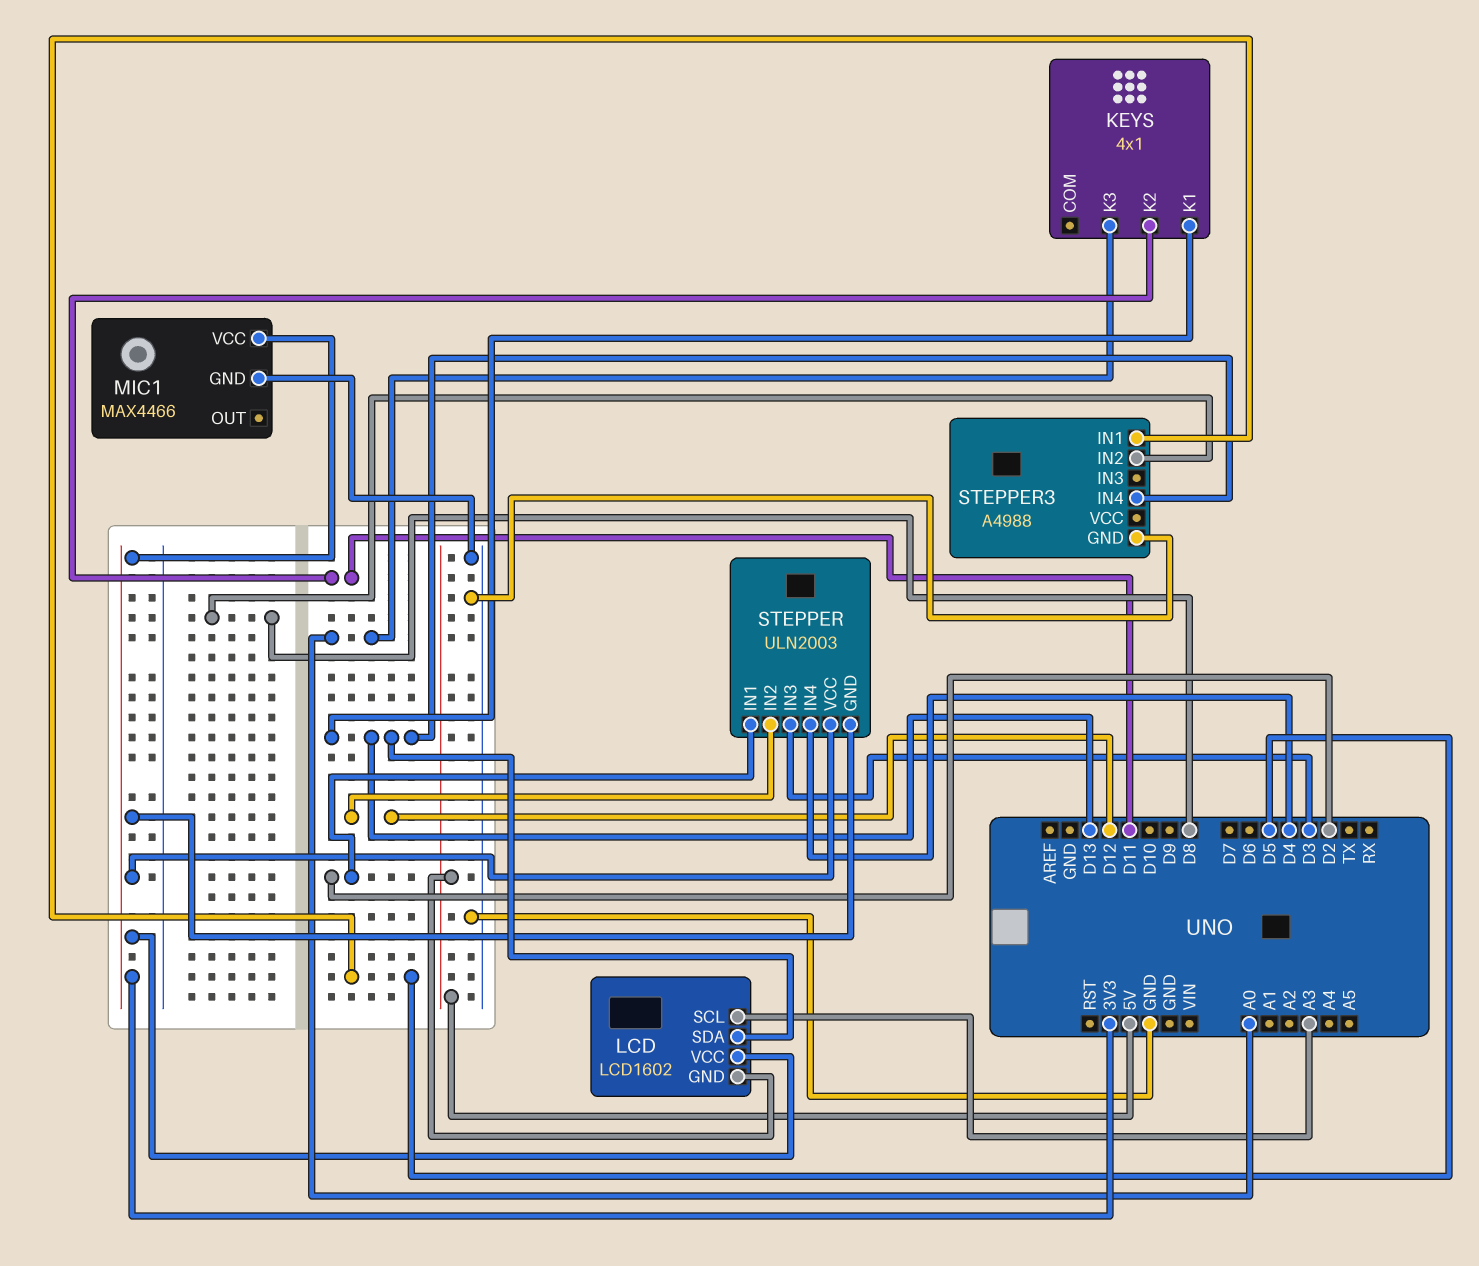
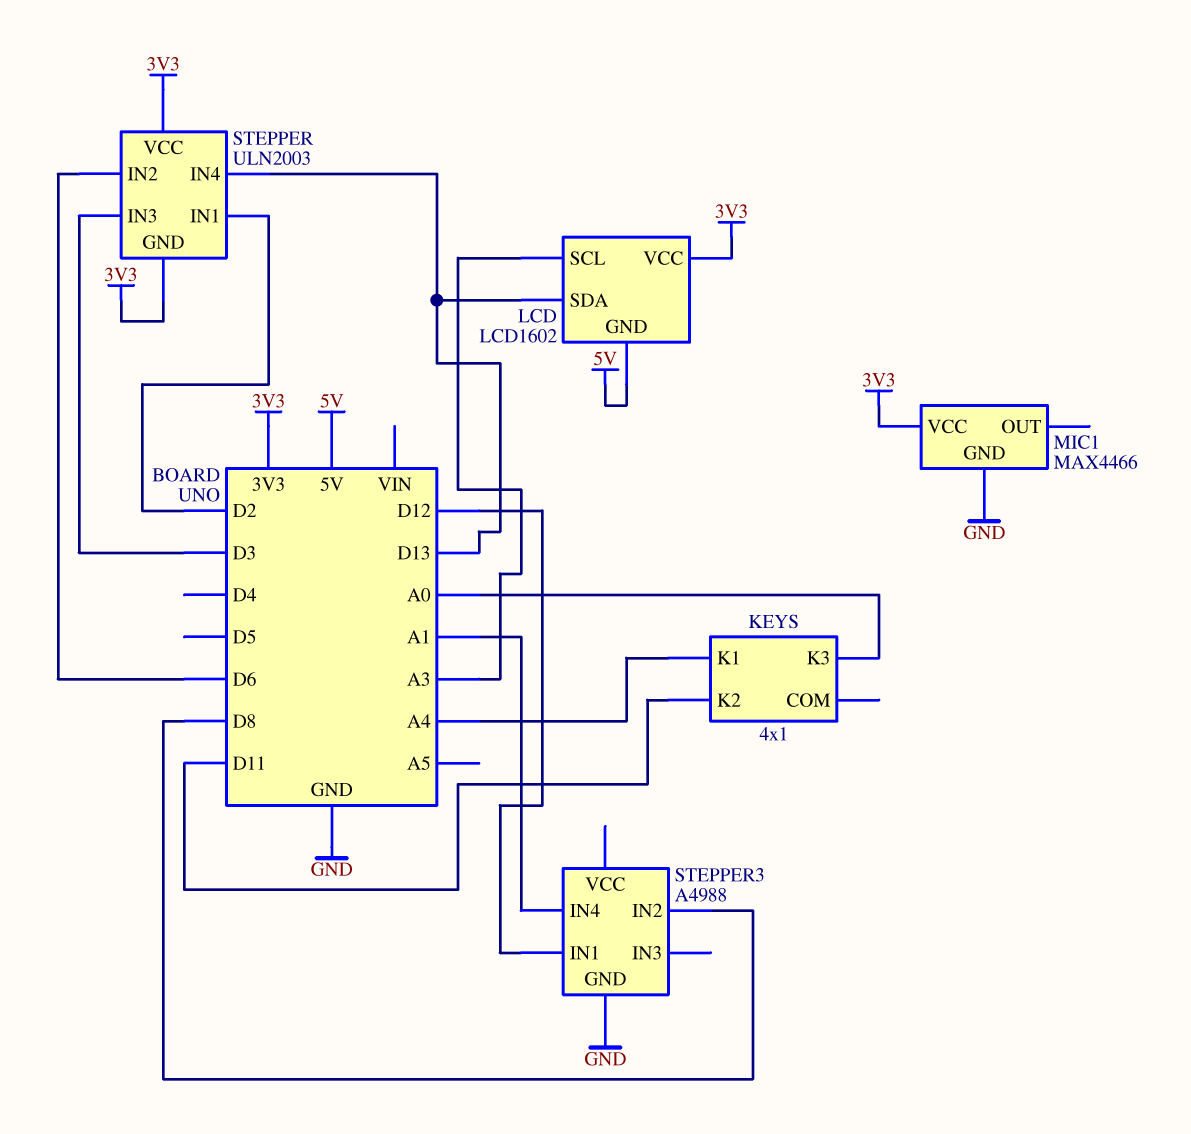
KEYS pin K1: D13 -> A4
STEPPER pin IN2: D12 -> D6
STEPPER pin IN4: D4 -> D13
STEPPER3 pin IN1: D5 -> D12
STEPPER3 pin IN4: D13 -> A1

